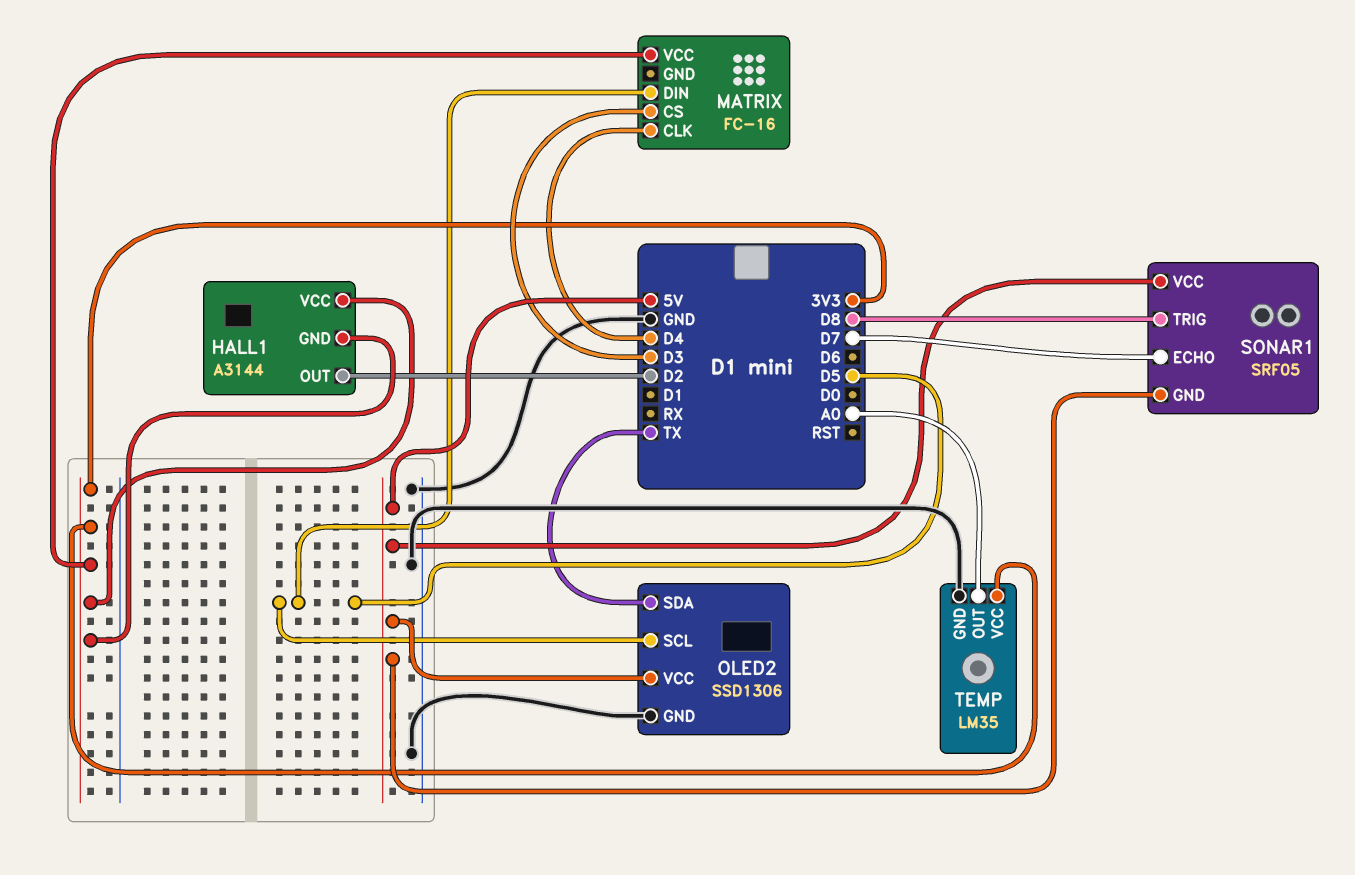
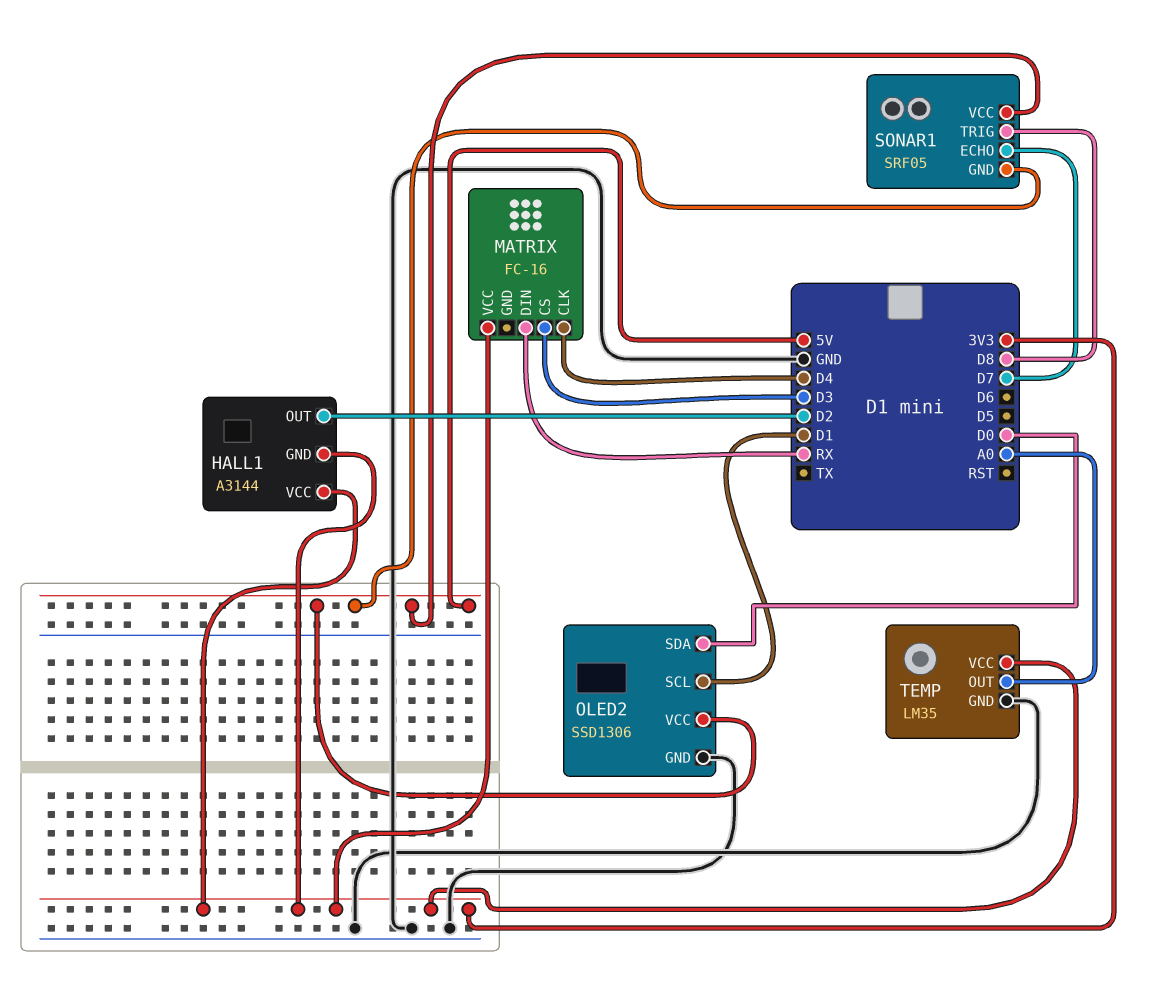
MATRIX pin DIN: D5 -> RX
OLED2 pin SCL: D5 -> D1
OLED2 pin SDA: TX -> D0

